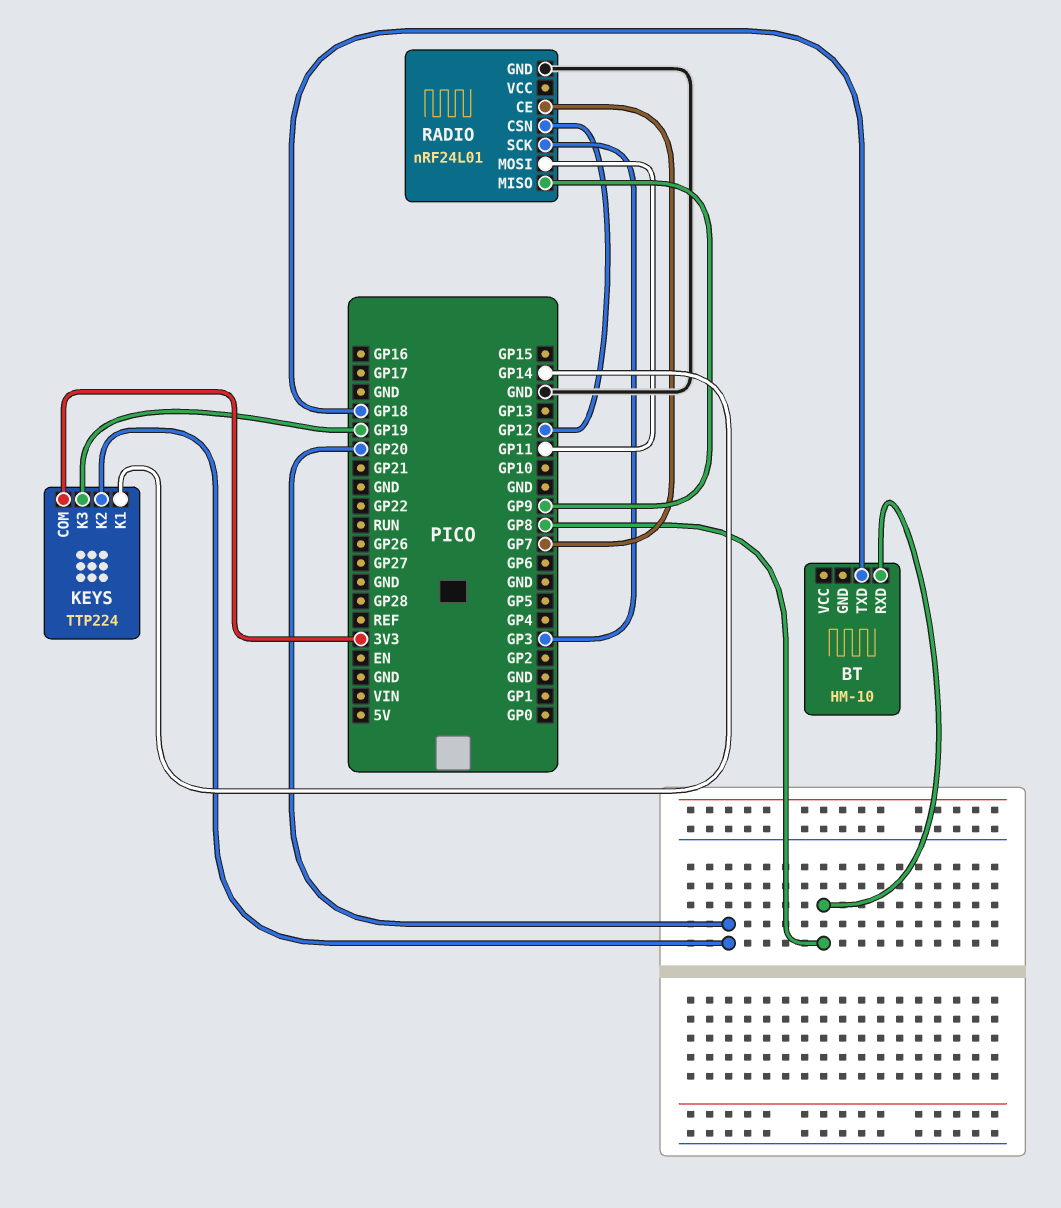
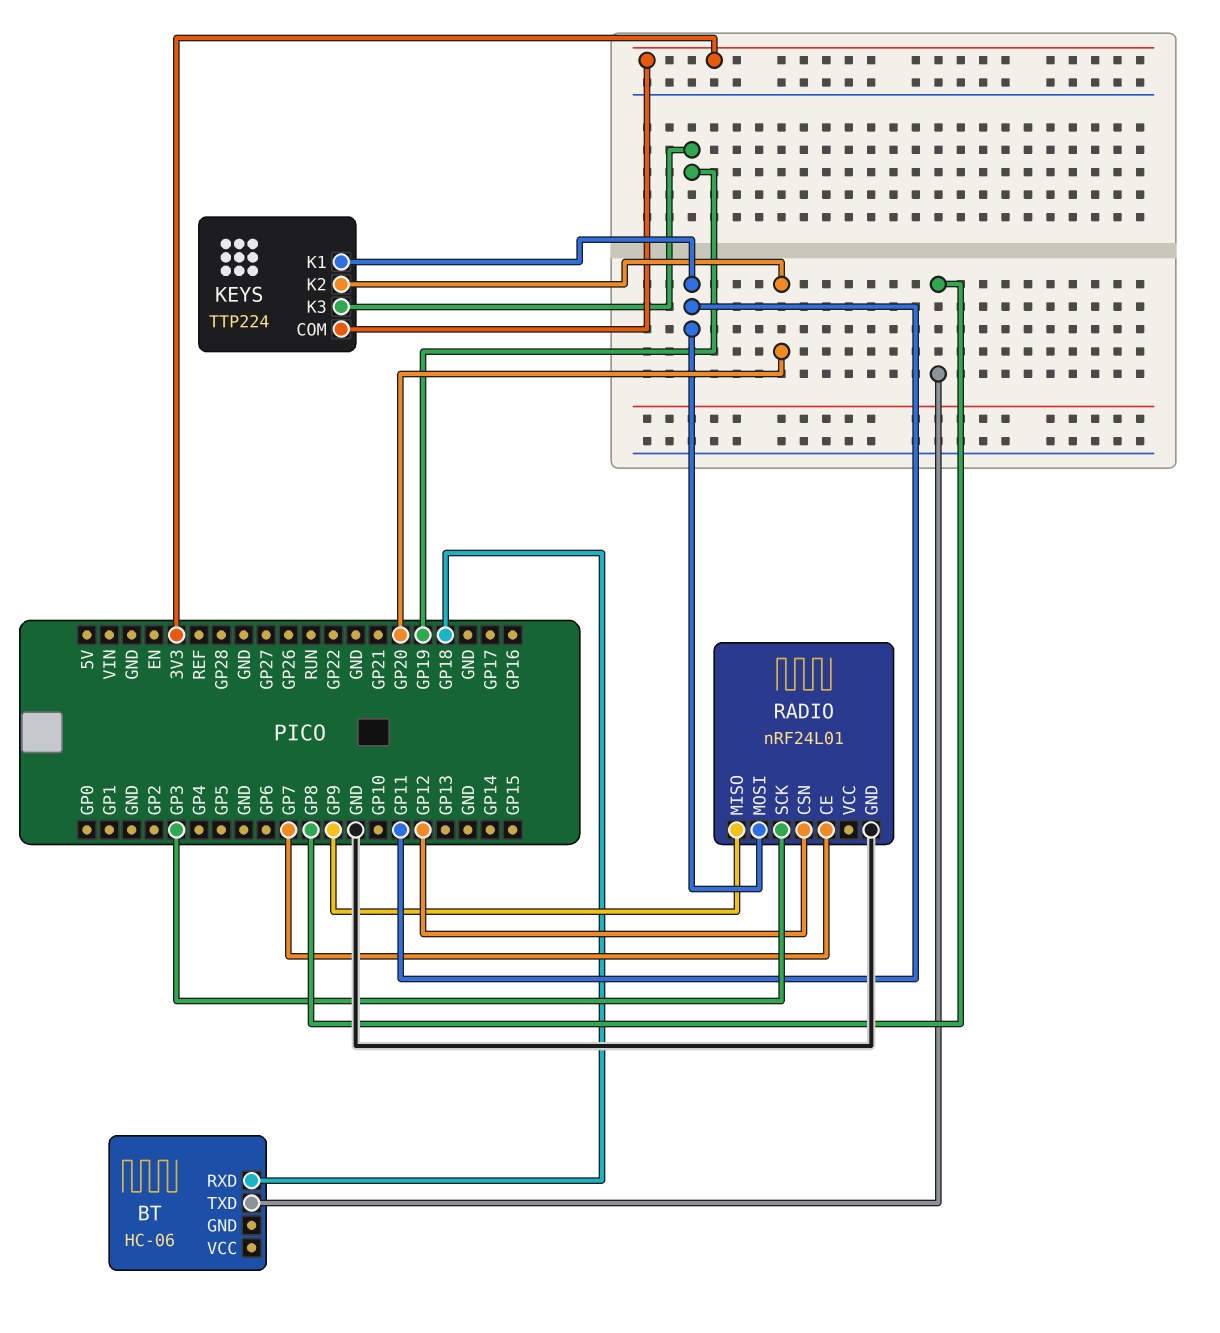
BT: HM-10 -> HC-06
BT pin RXD: GP8 -> GP18
BT pin TXD: GP18 -> GP8
KEYS pin K1: GP14 -> GP11

